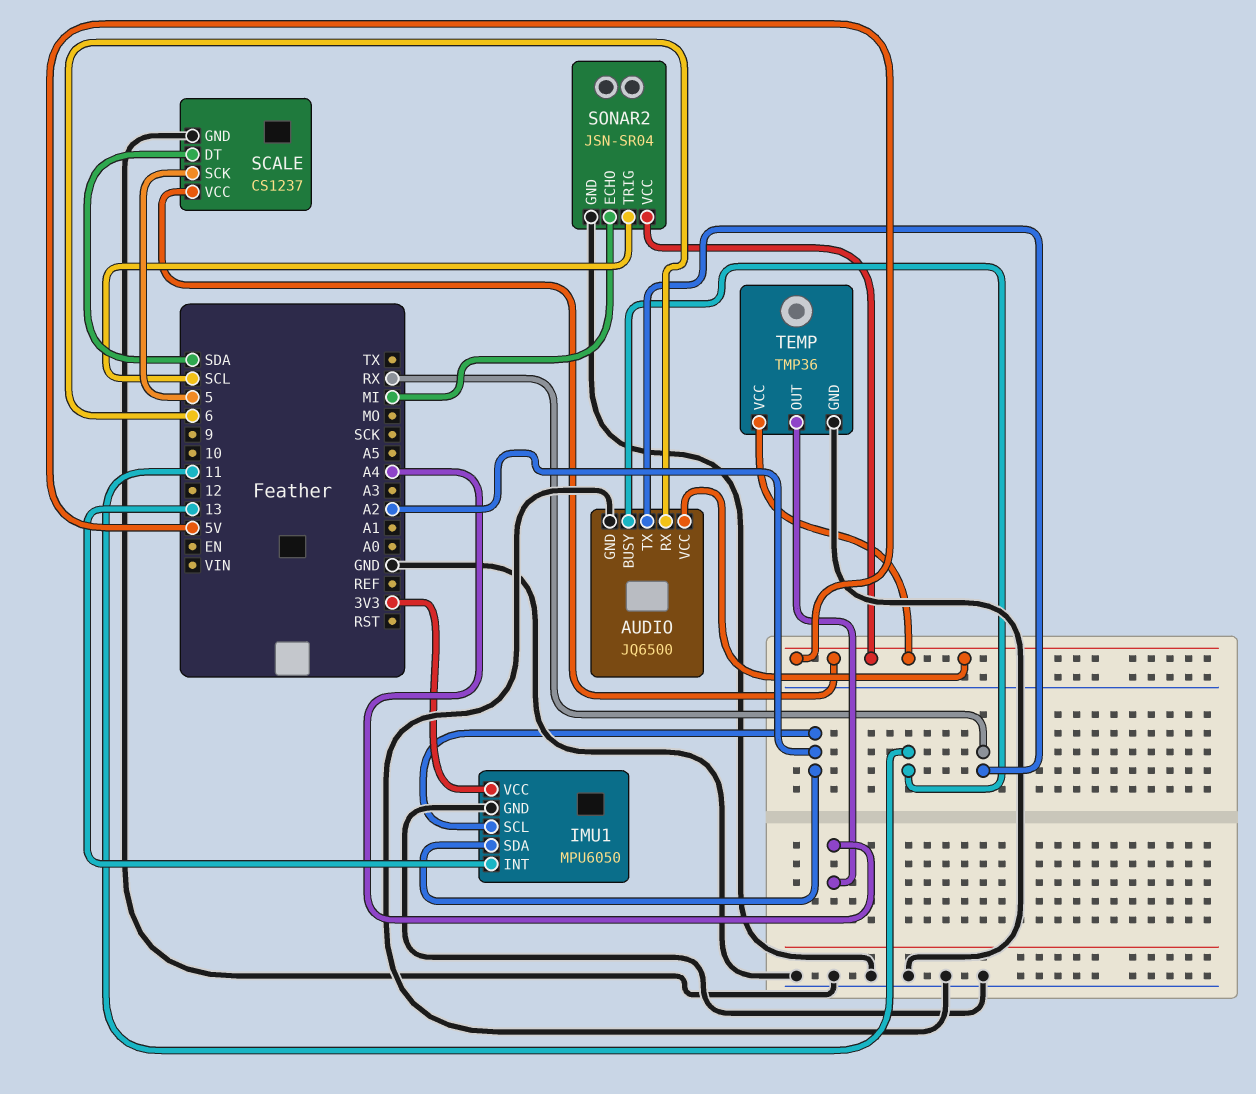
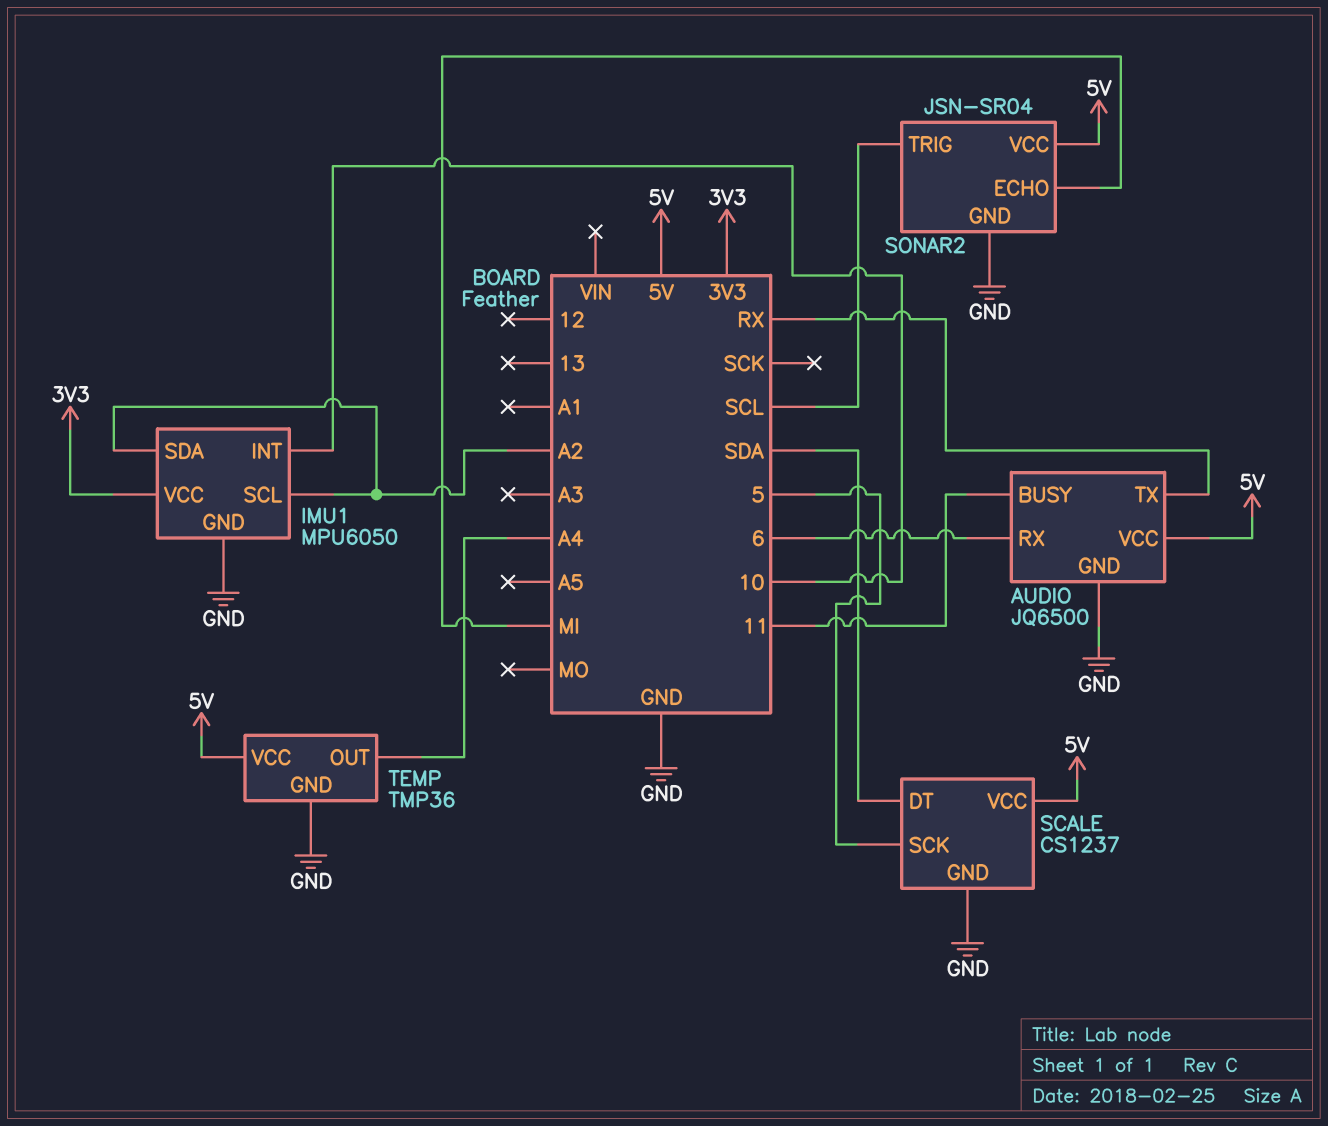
IMU1 pin INT: 13 -> 10

